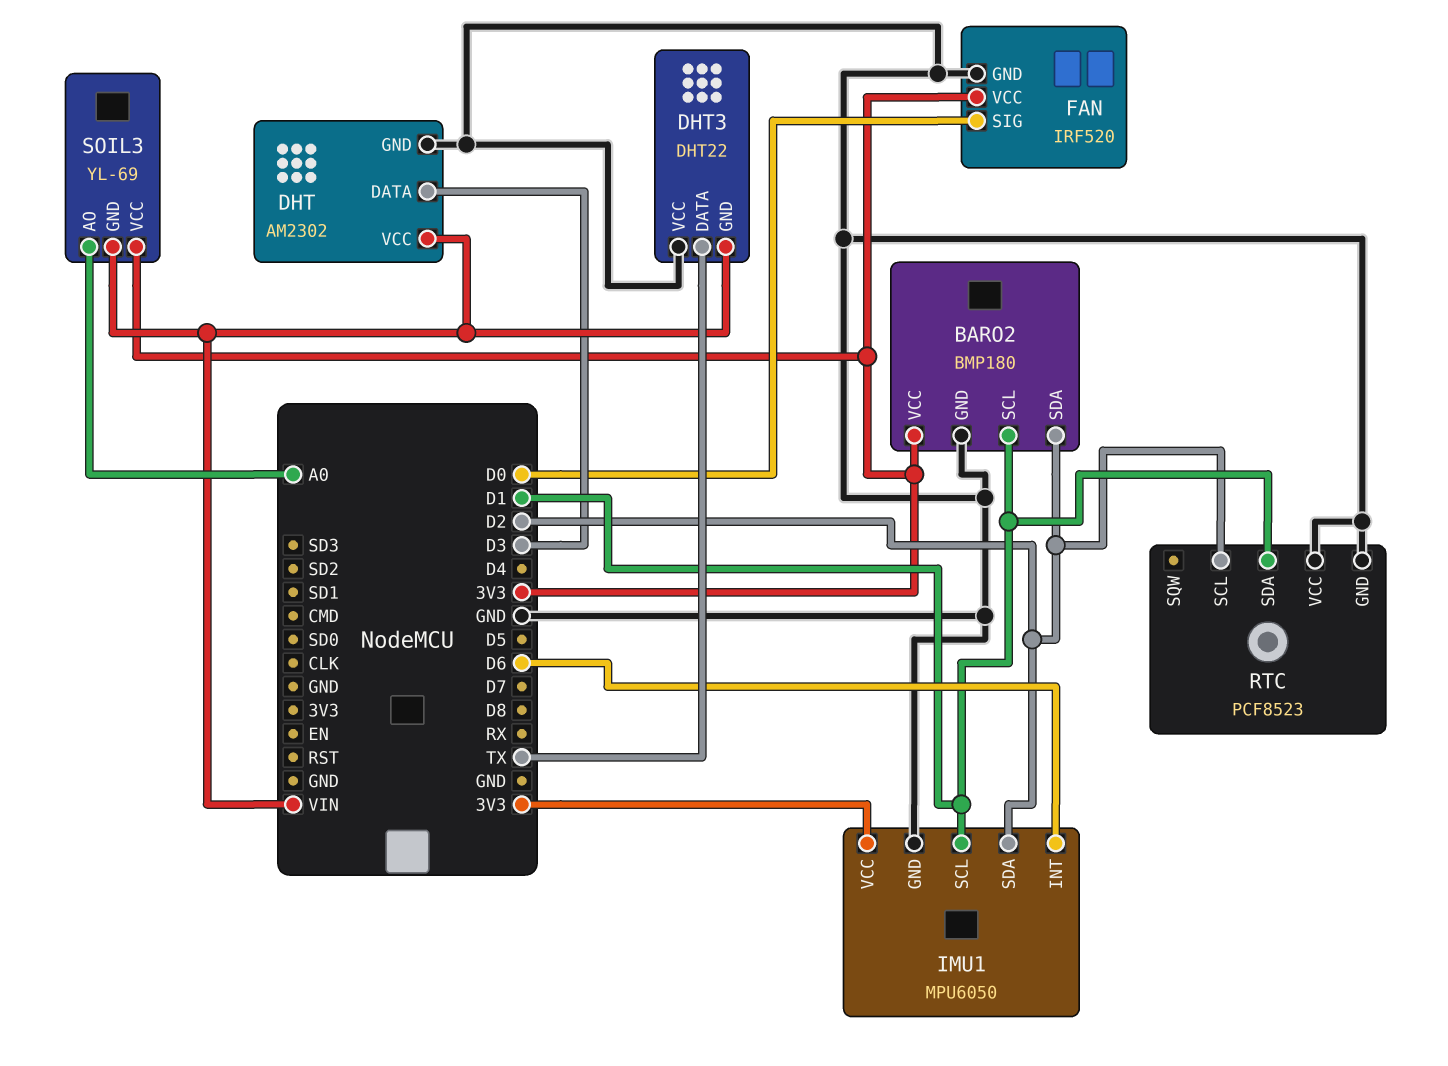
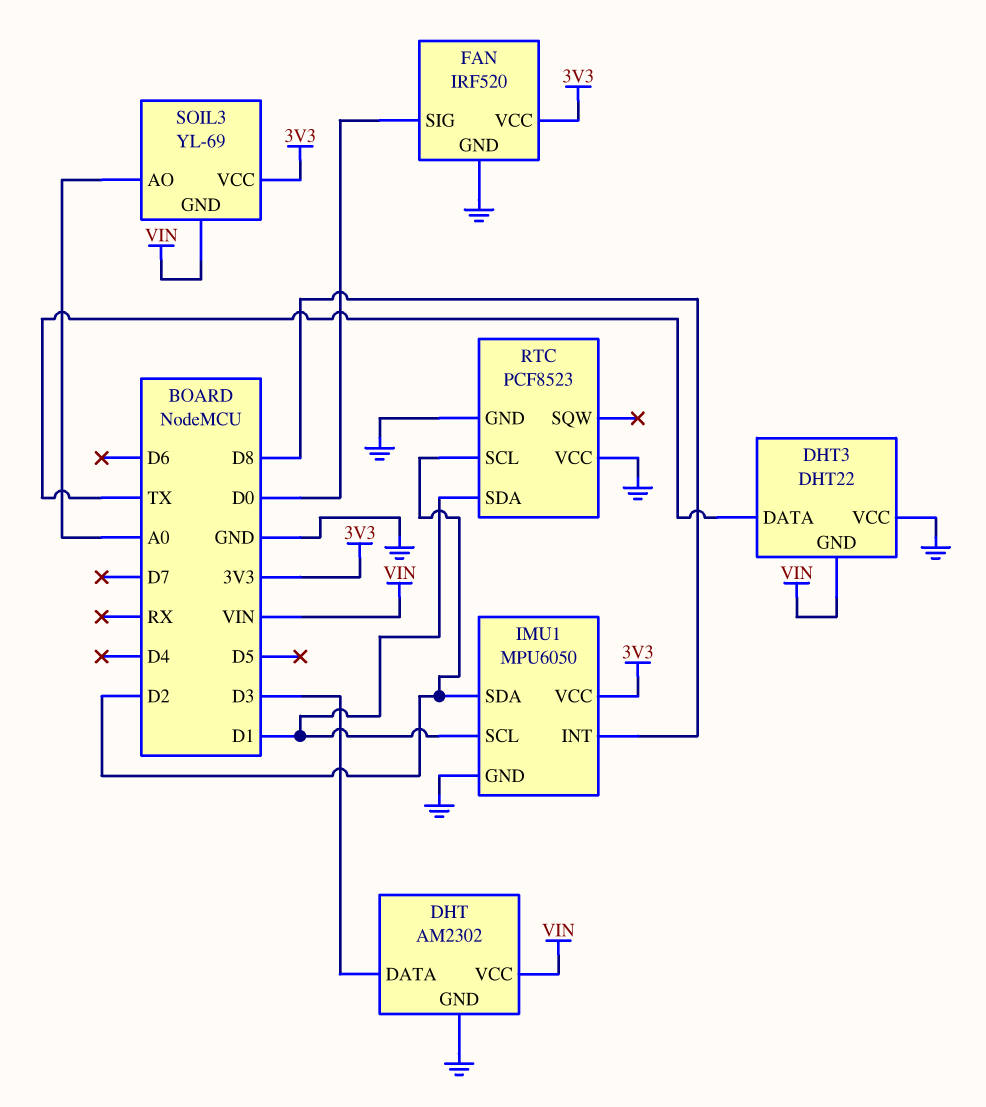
BARO2: BMP180 -> none
BARO2 pin GND: GND -> none
BARO2 pin SCL: D1 -> none
BARO2 pin SDA: D2 -> none
BARO2 pin VCC: 3V3 -> none
IMU1 pin INT: D6 -> D8

